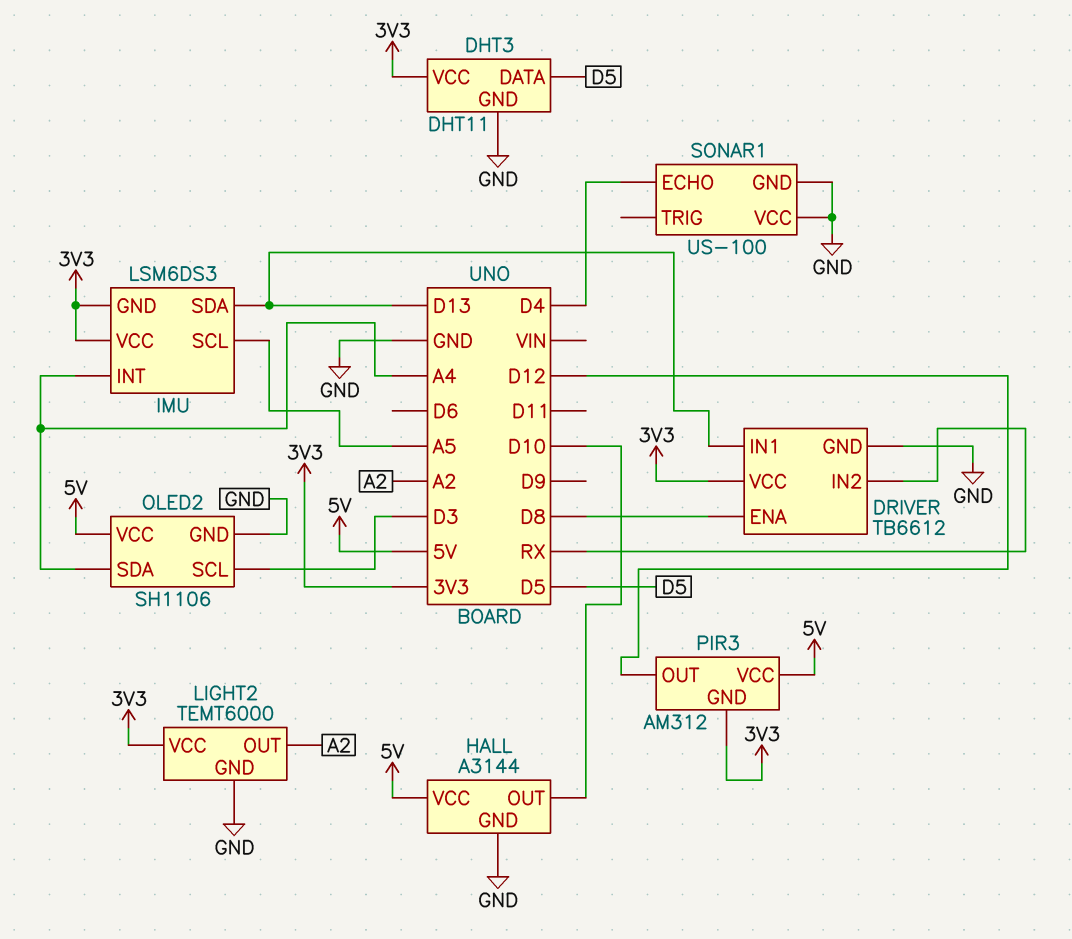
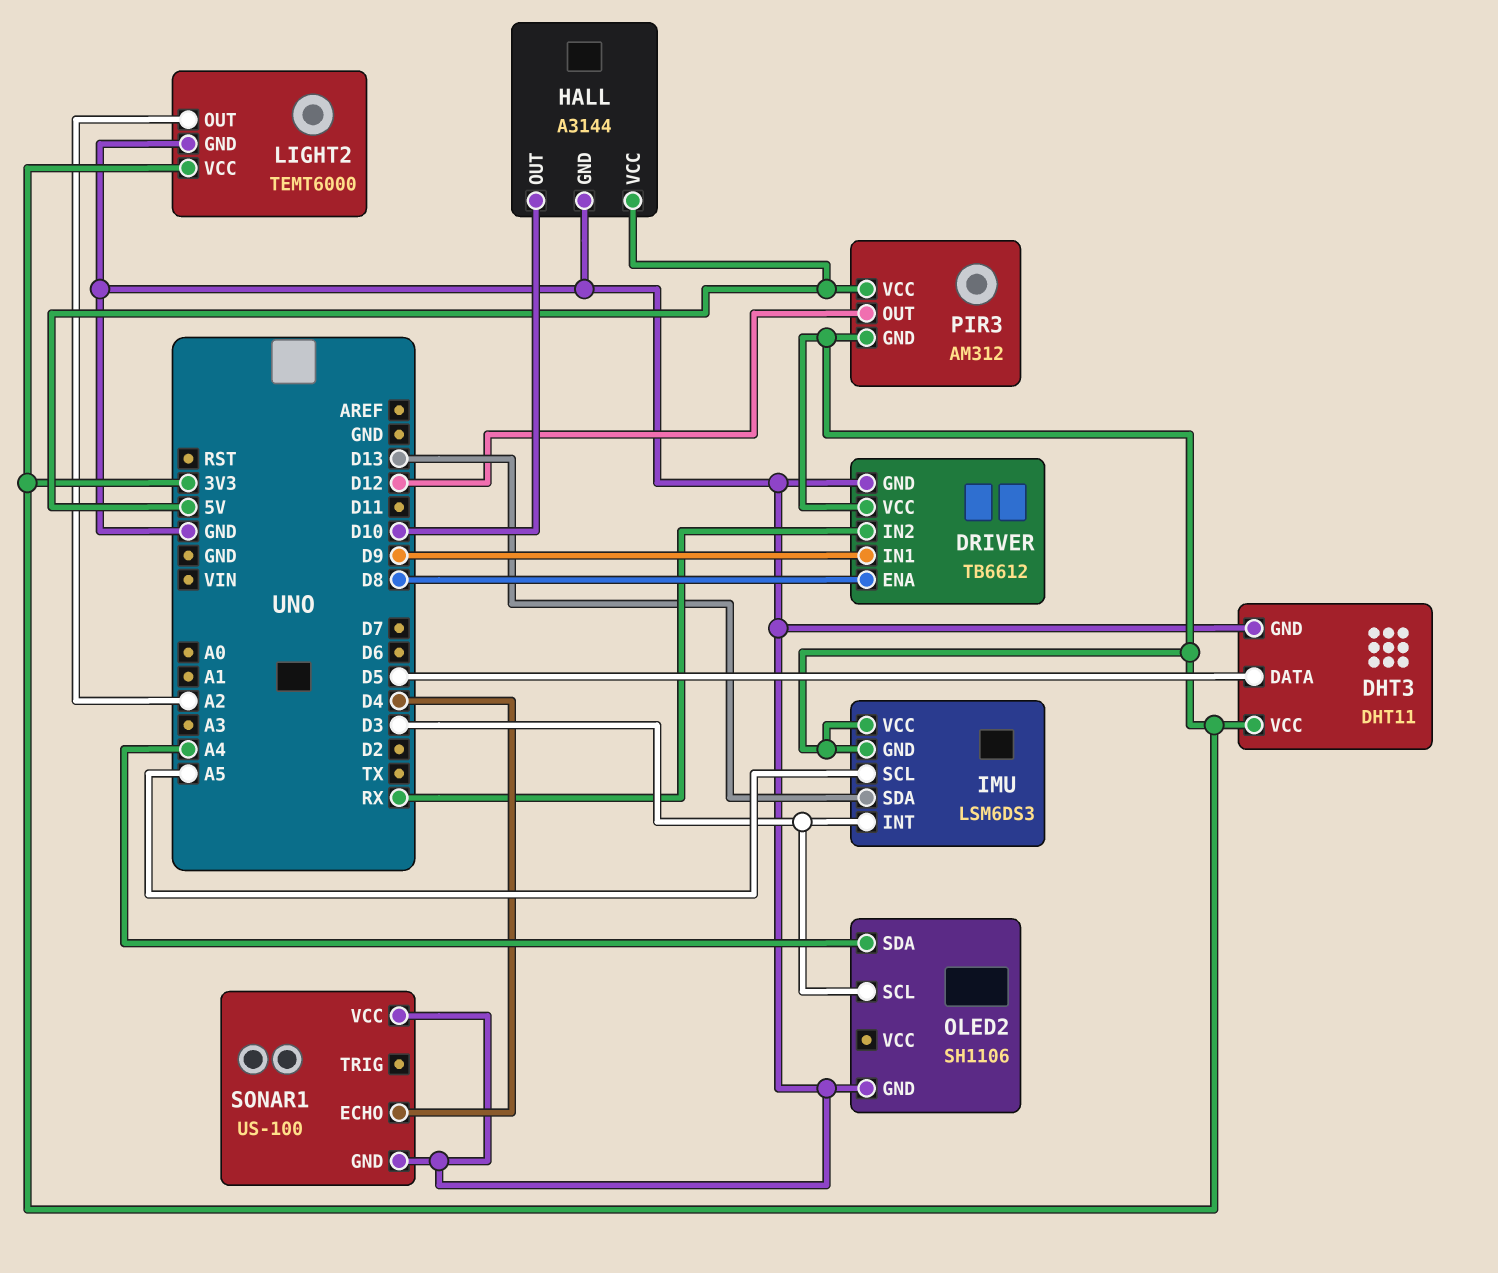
DRIVER pin IN1: D13 -> D9
IMU pin INT: A4 -> D3
OLED2 pin VCC: 5V -> none

